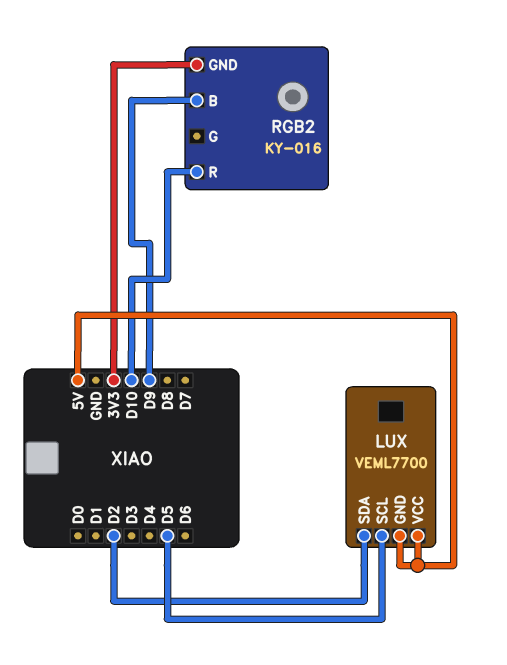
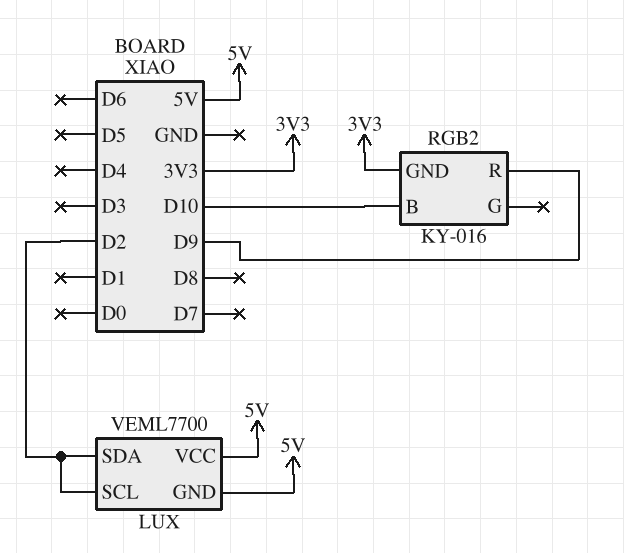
LUX pin SCL: D5 -> D2
RGB2 pin B: D9 -> D10
RGB2 pin R: D10 -> D9

